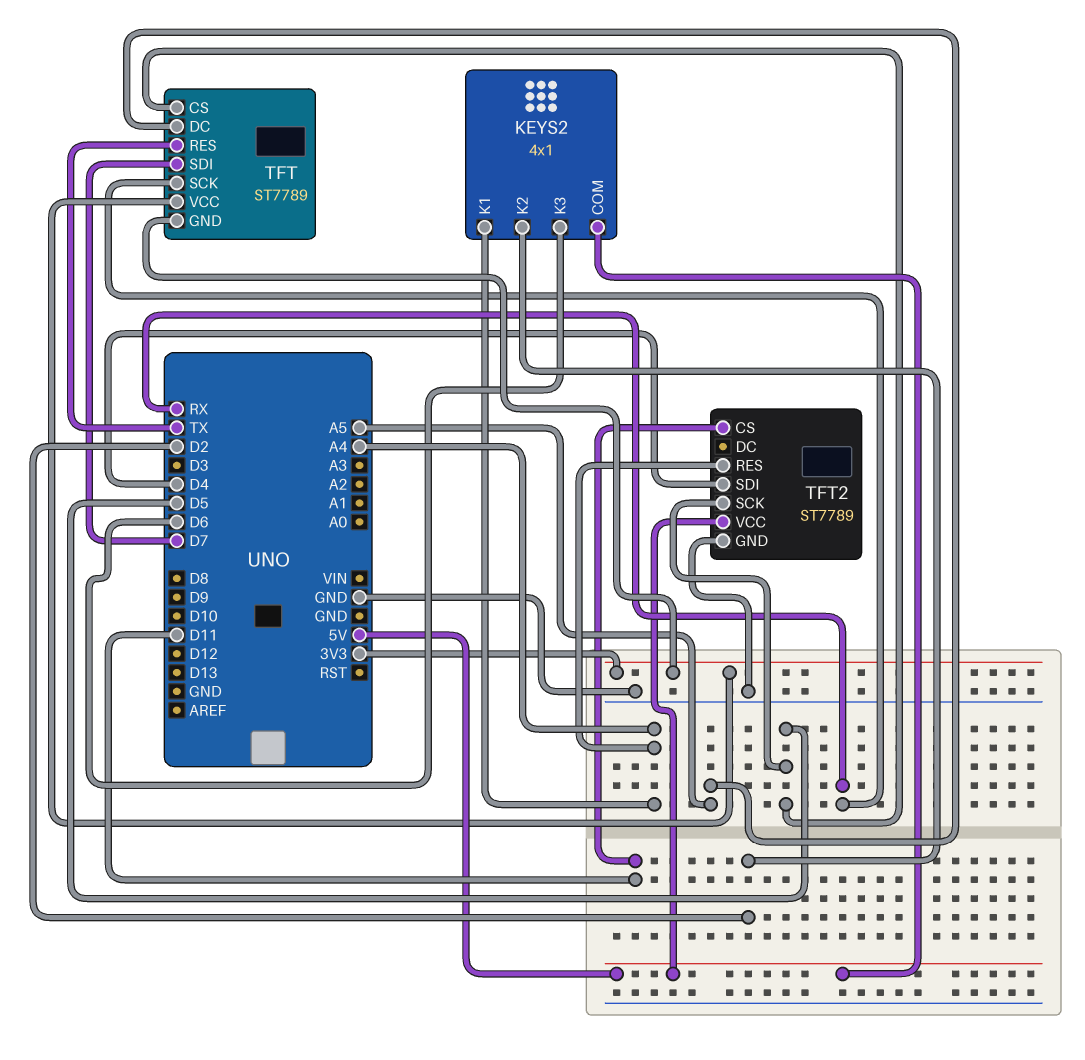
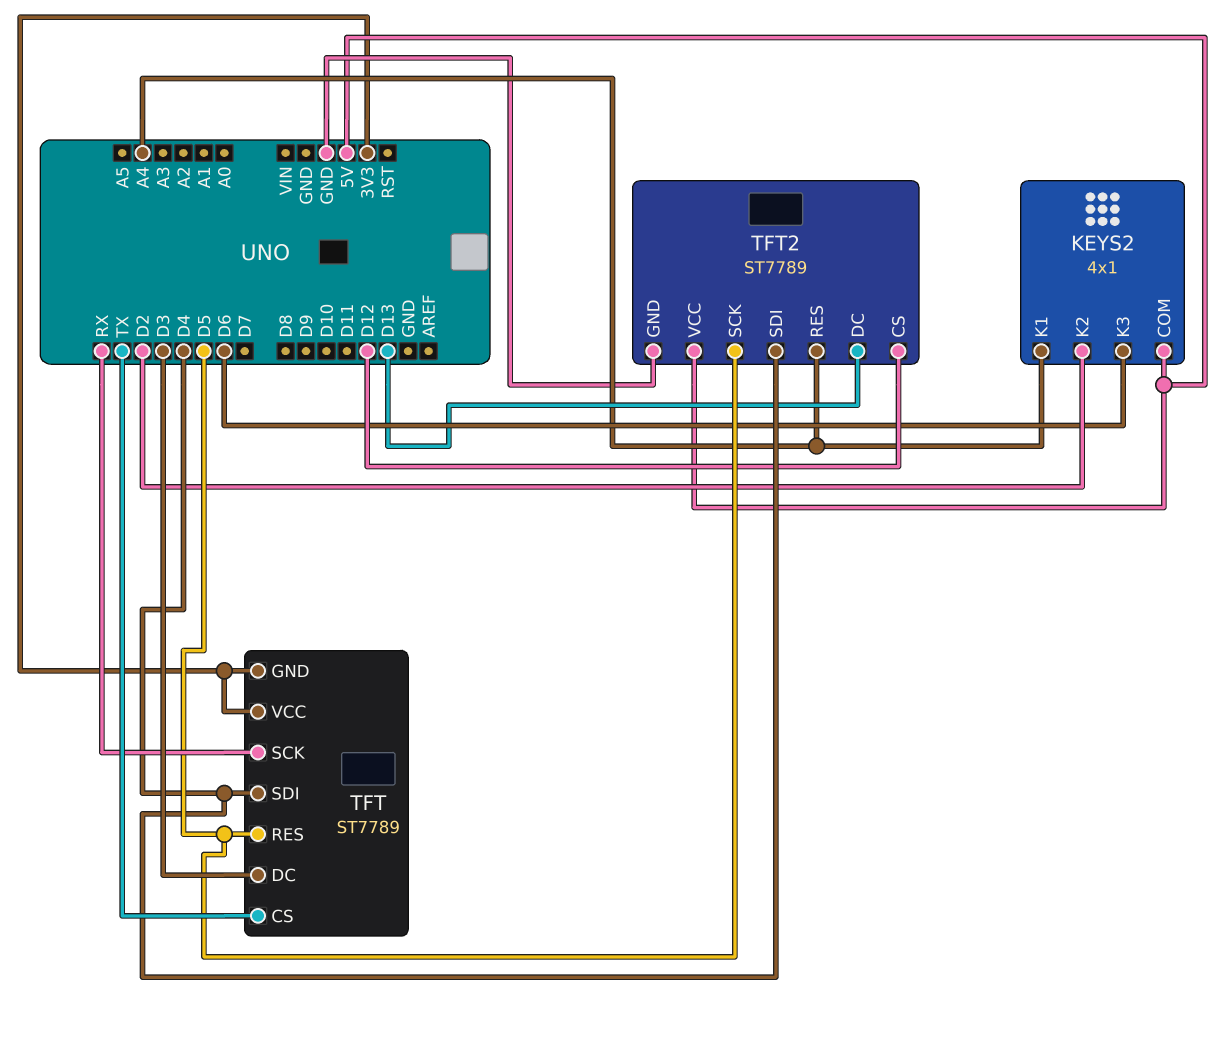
TFT pin CS: D5 -> TX
TFT pin DC: A5 -> D3
TFT pin RES: TX -> D5
TFT pin SDI: D7 -> D4
TFT2 pin CS: D11 -> D12
TFT2 pin DC: none -> D13

